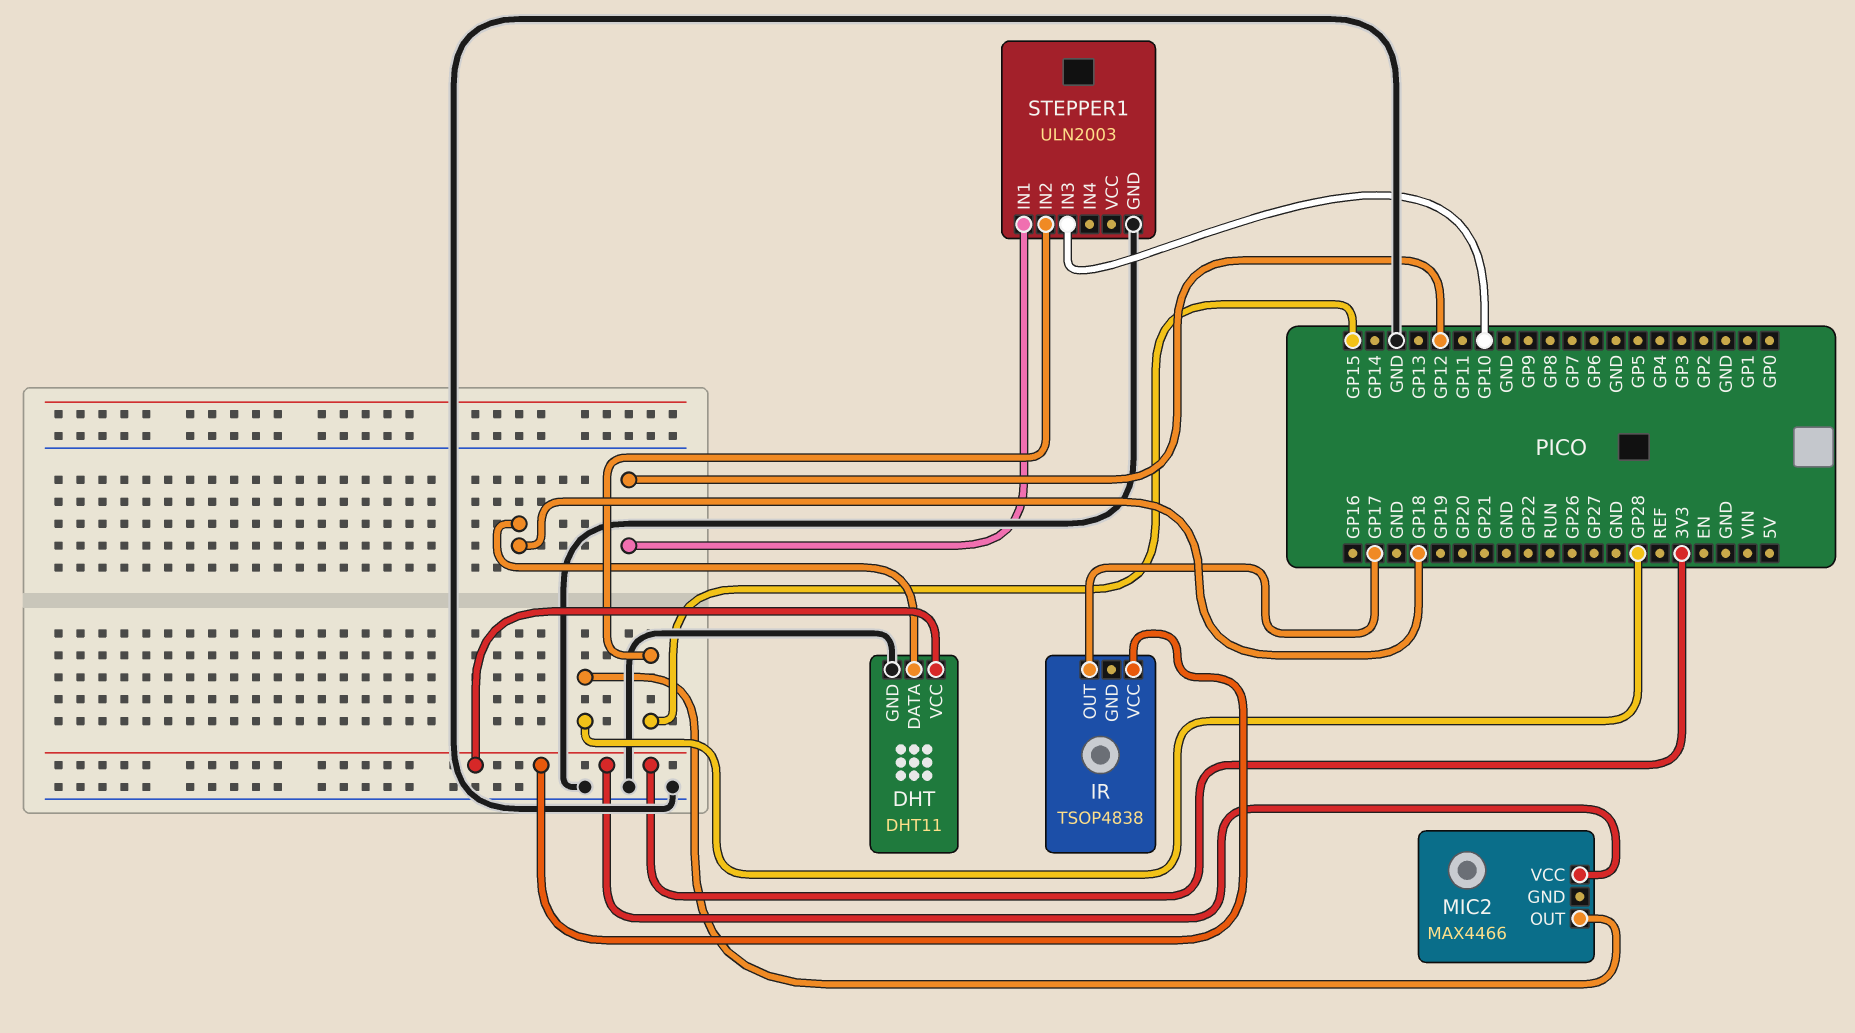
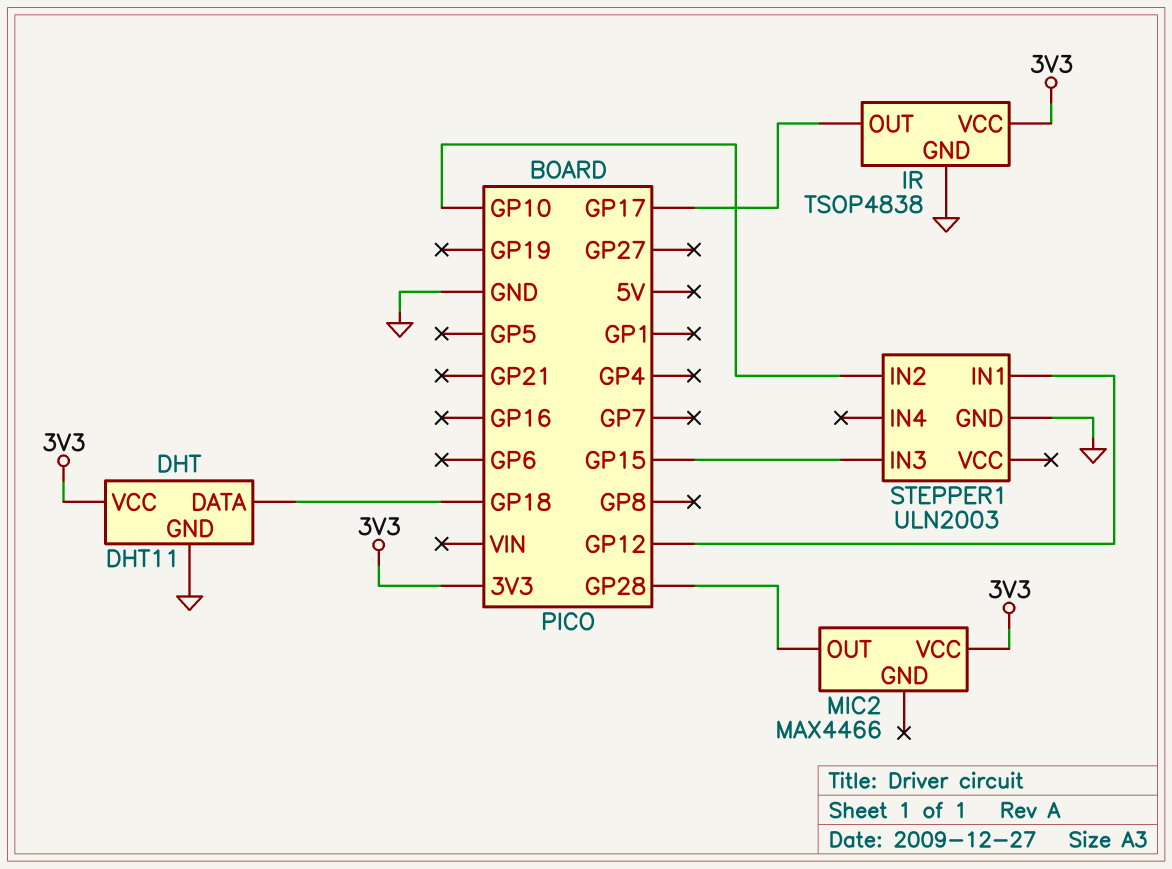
IR pin GND: none -> GND
STEPPER1 pin IN2: GP15 -> GP10
STEPPER1 pin IN3: GP10 -> GP15

